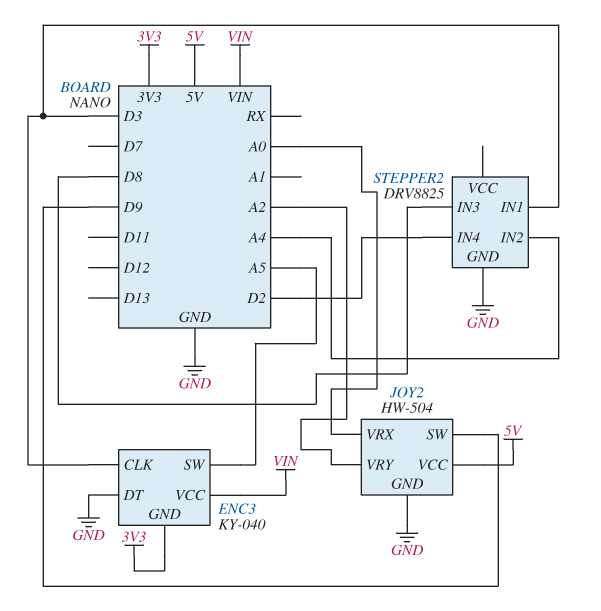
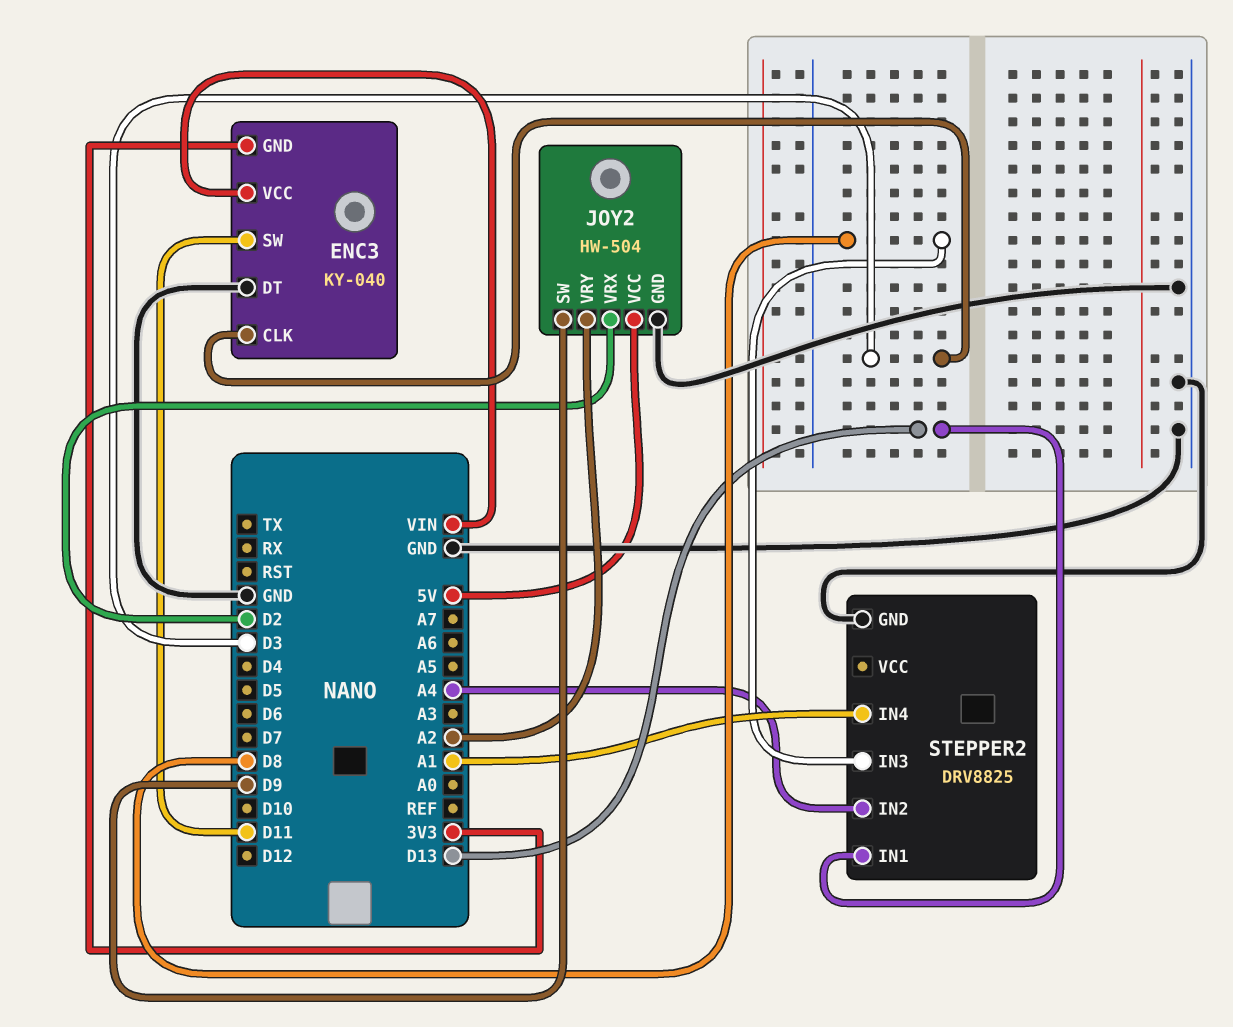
ENC3 pin SW: A5 -> D11
JOY2 pin VRX: A0 -> D2
STEPPER2 pin IN1: D3 -> D13
STEPPER2 pin IN4: D2 -> A1

